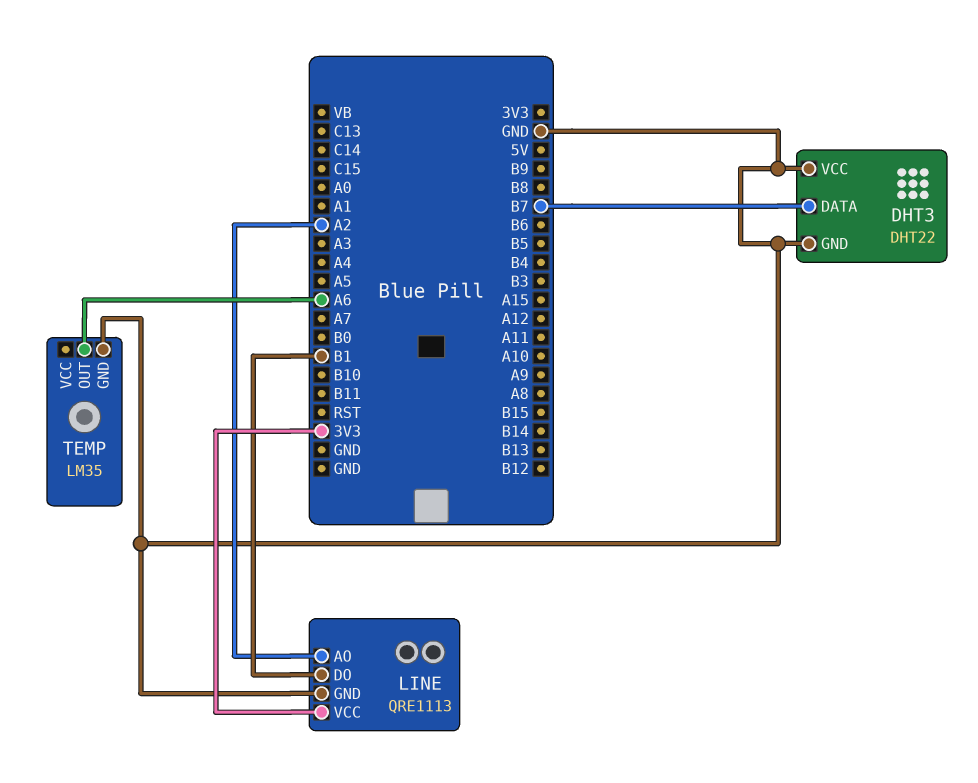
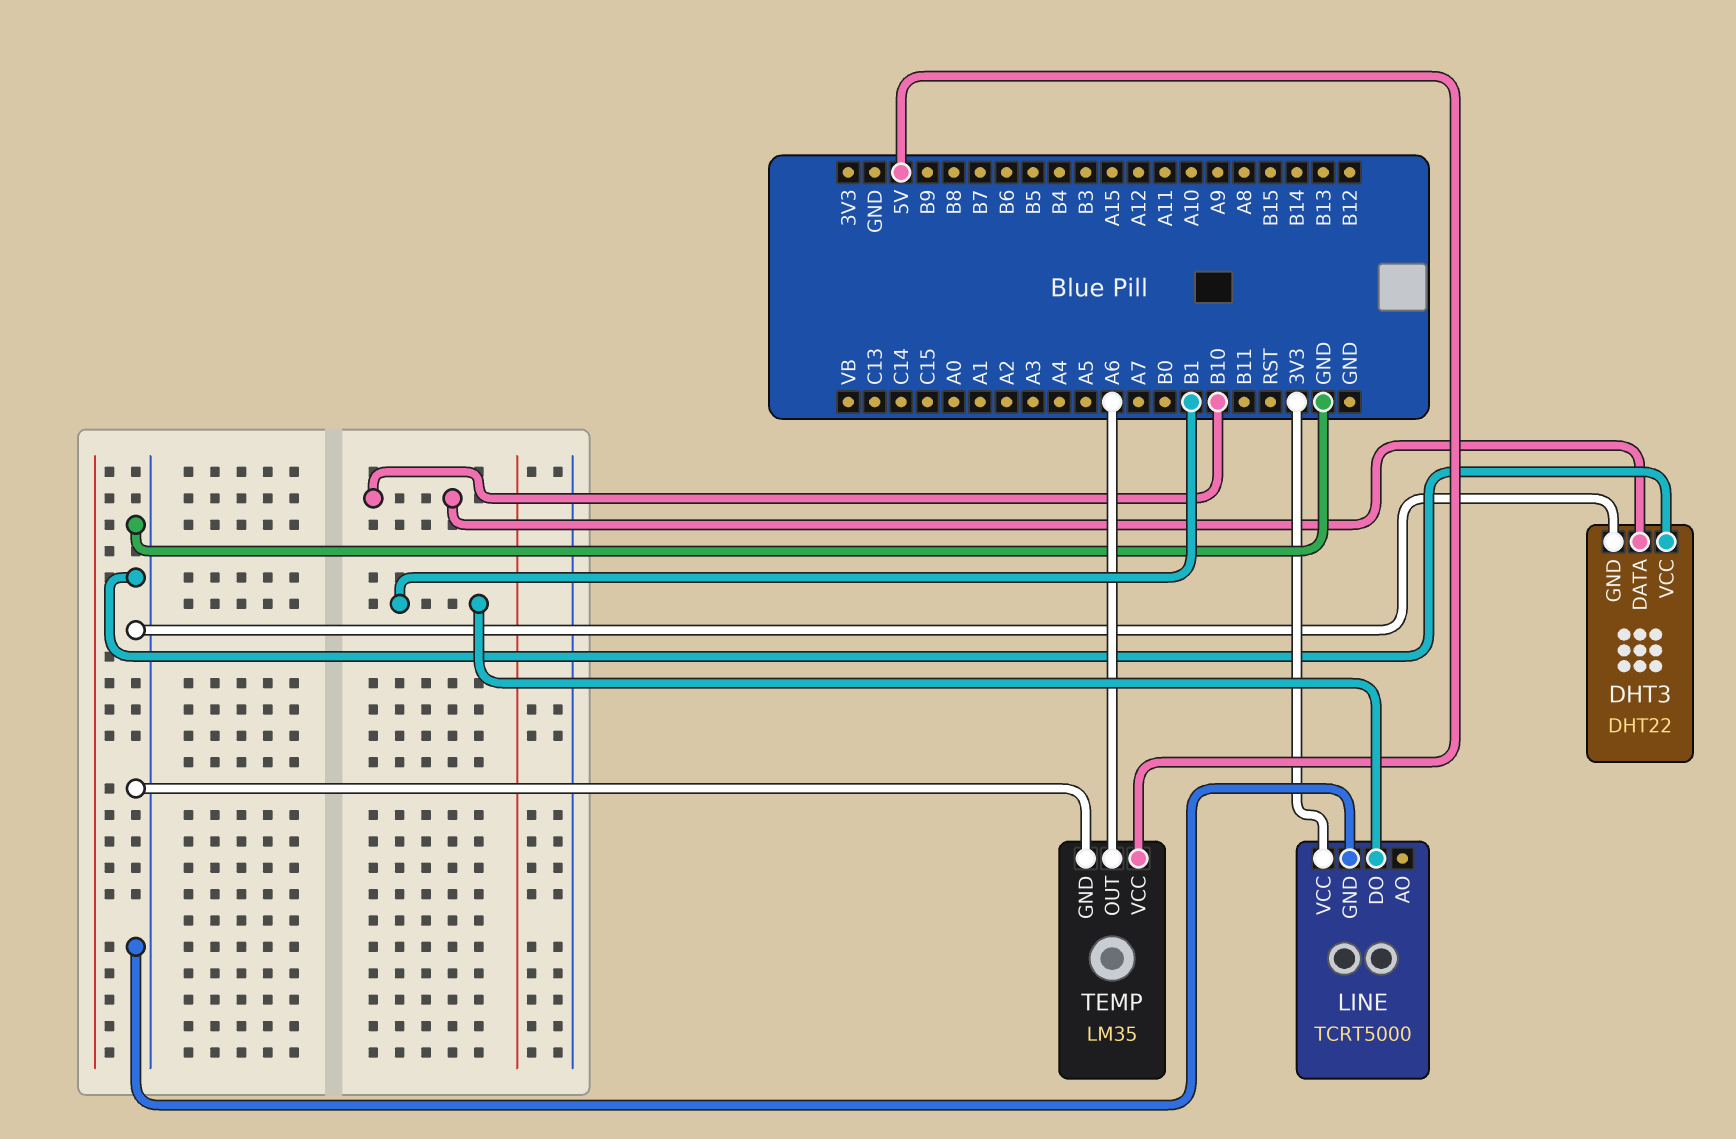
DHT3 pin DATA: B7 -> B10
LINE: QRE1113 -> TCRT5000
LINE pin AO: A2 -> none
TEMP pin VCC: none -> 5V

